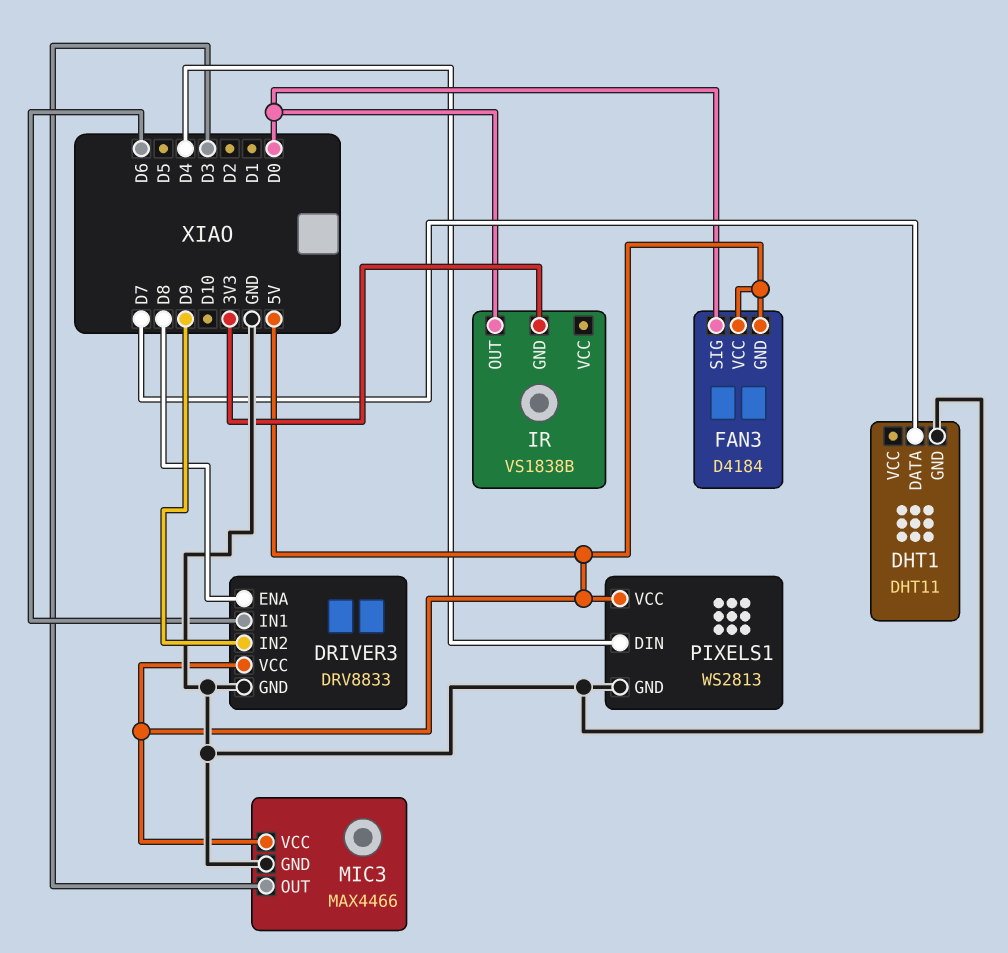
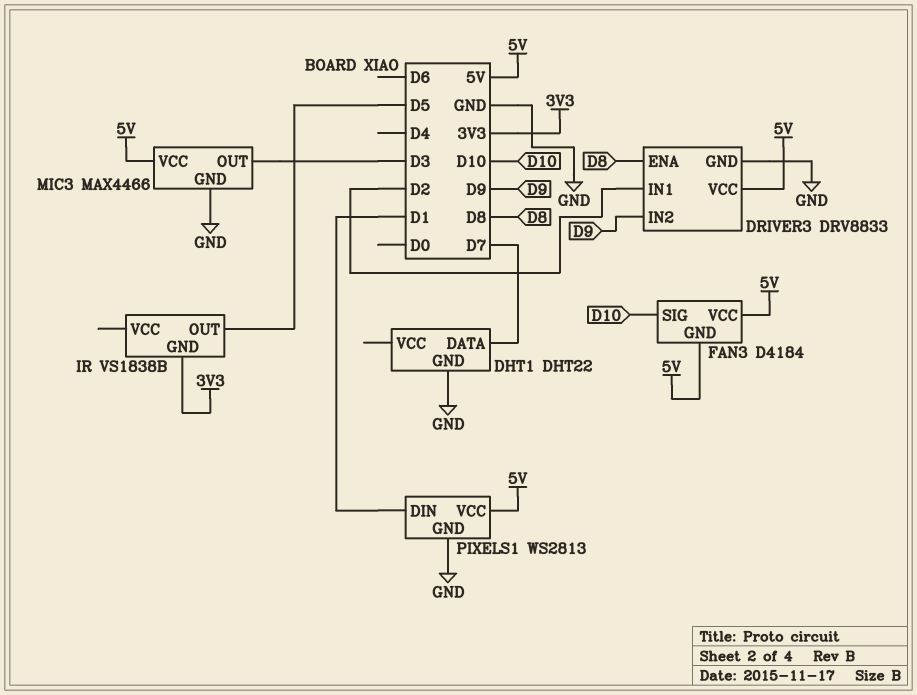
DHT1: DHT11 -> DHT22
DRIVER3 pin IN1: D6 -> D2
FAN3 pin SIG: D0 -> D10
IR pin OUT: D0 -> D5
PIXELS1 pin DIN: D4 -> D1

